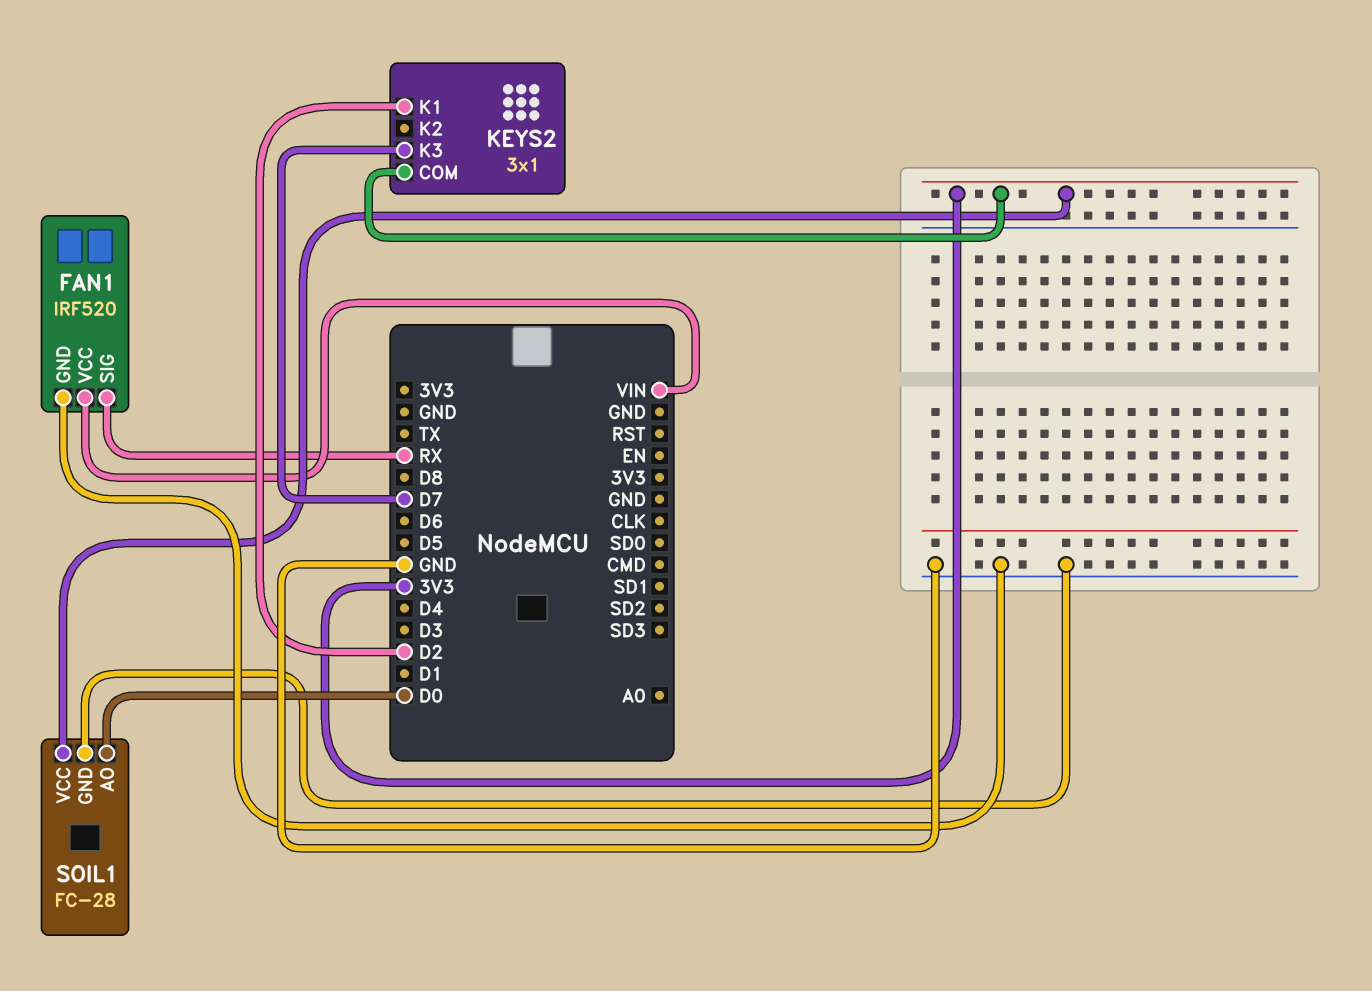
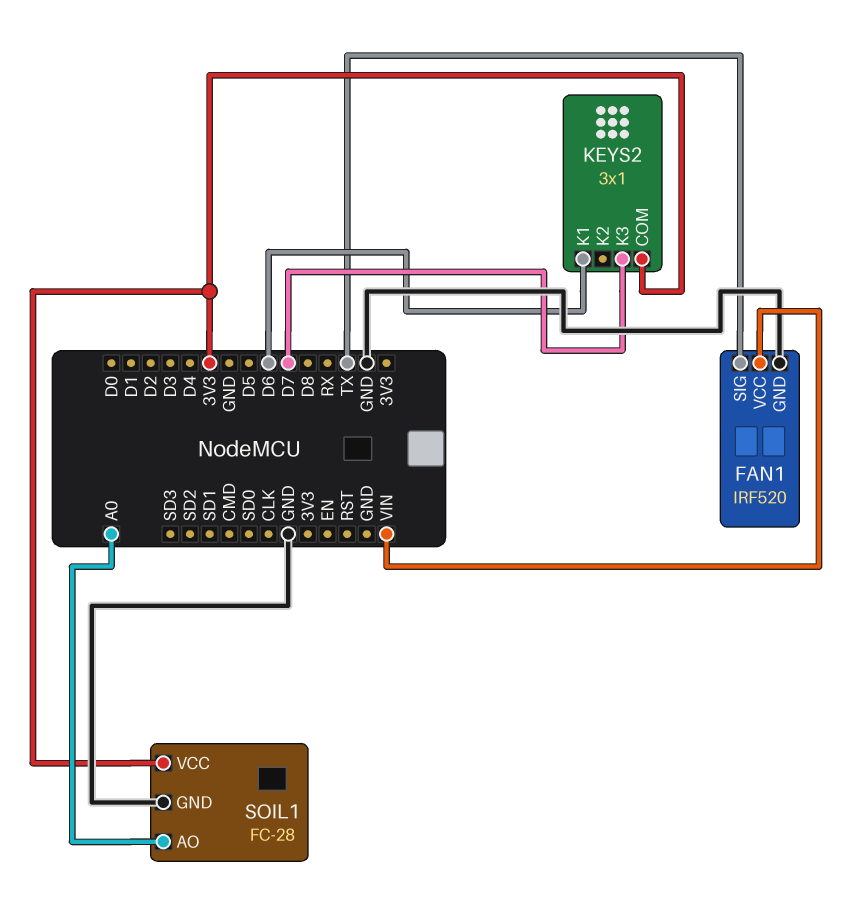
FAN1 pin SIG: RX -> TX
KEYS2 pin K1: D2 -> D6
SOIL1 pin AO: D0 -> A0

